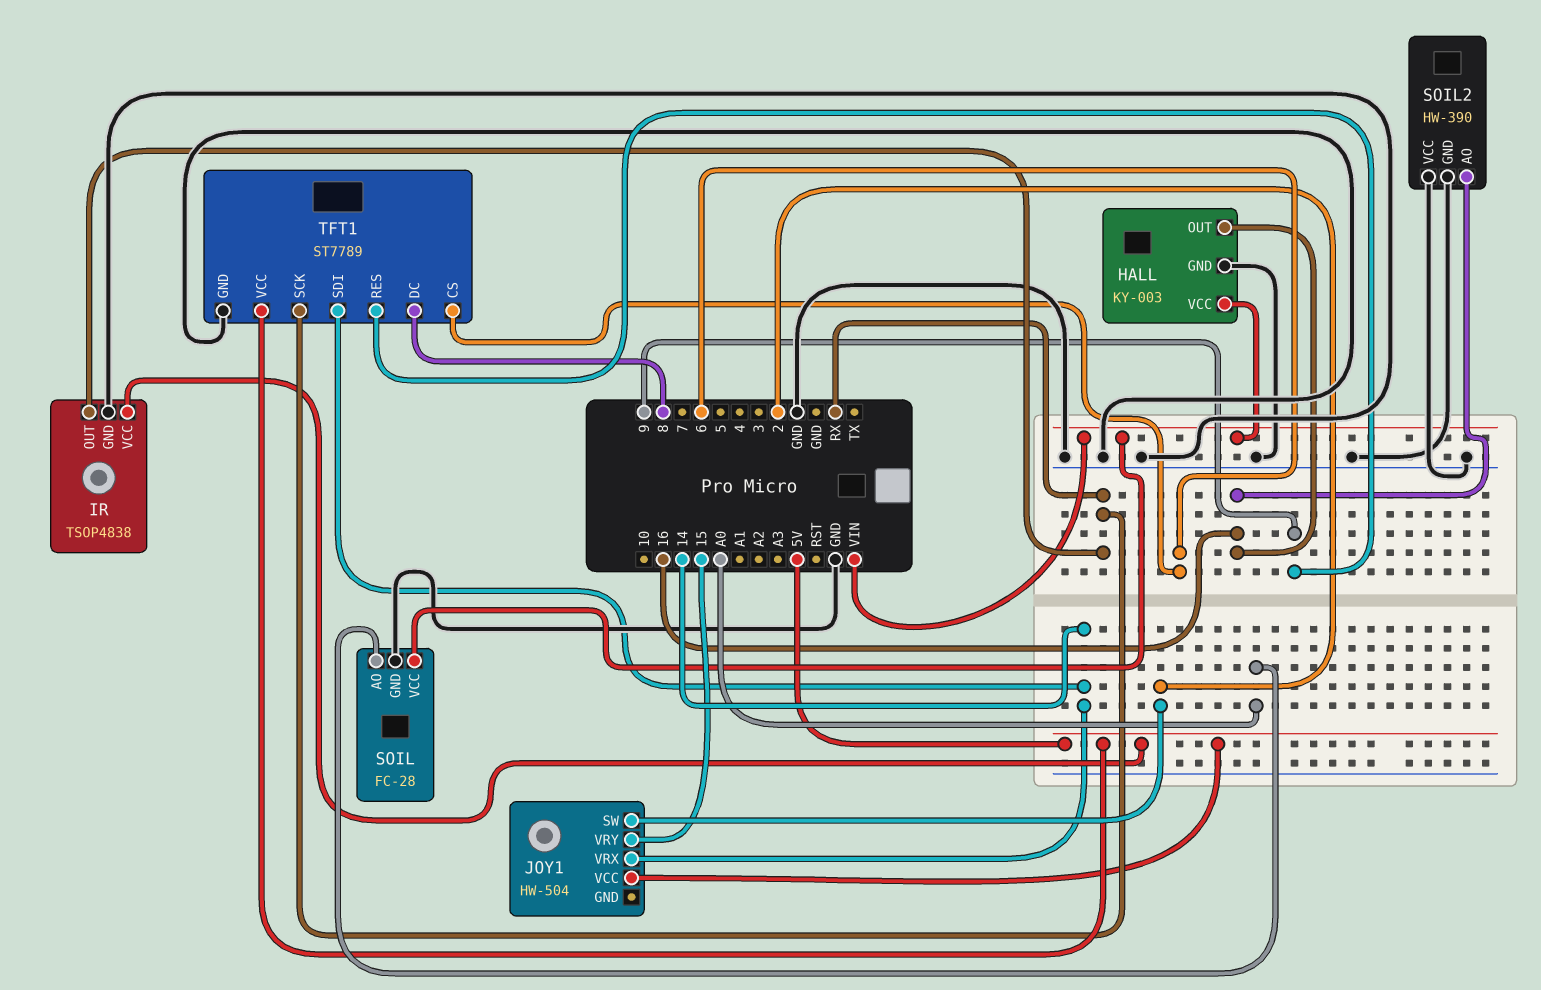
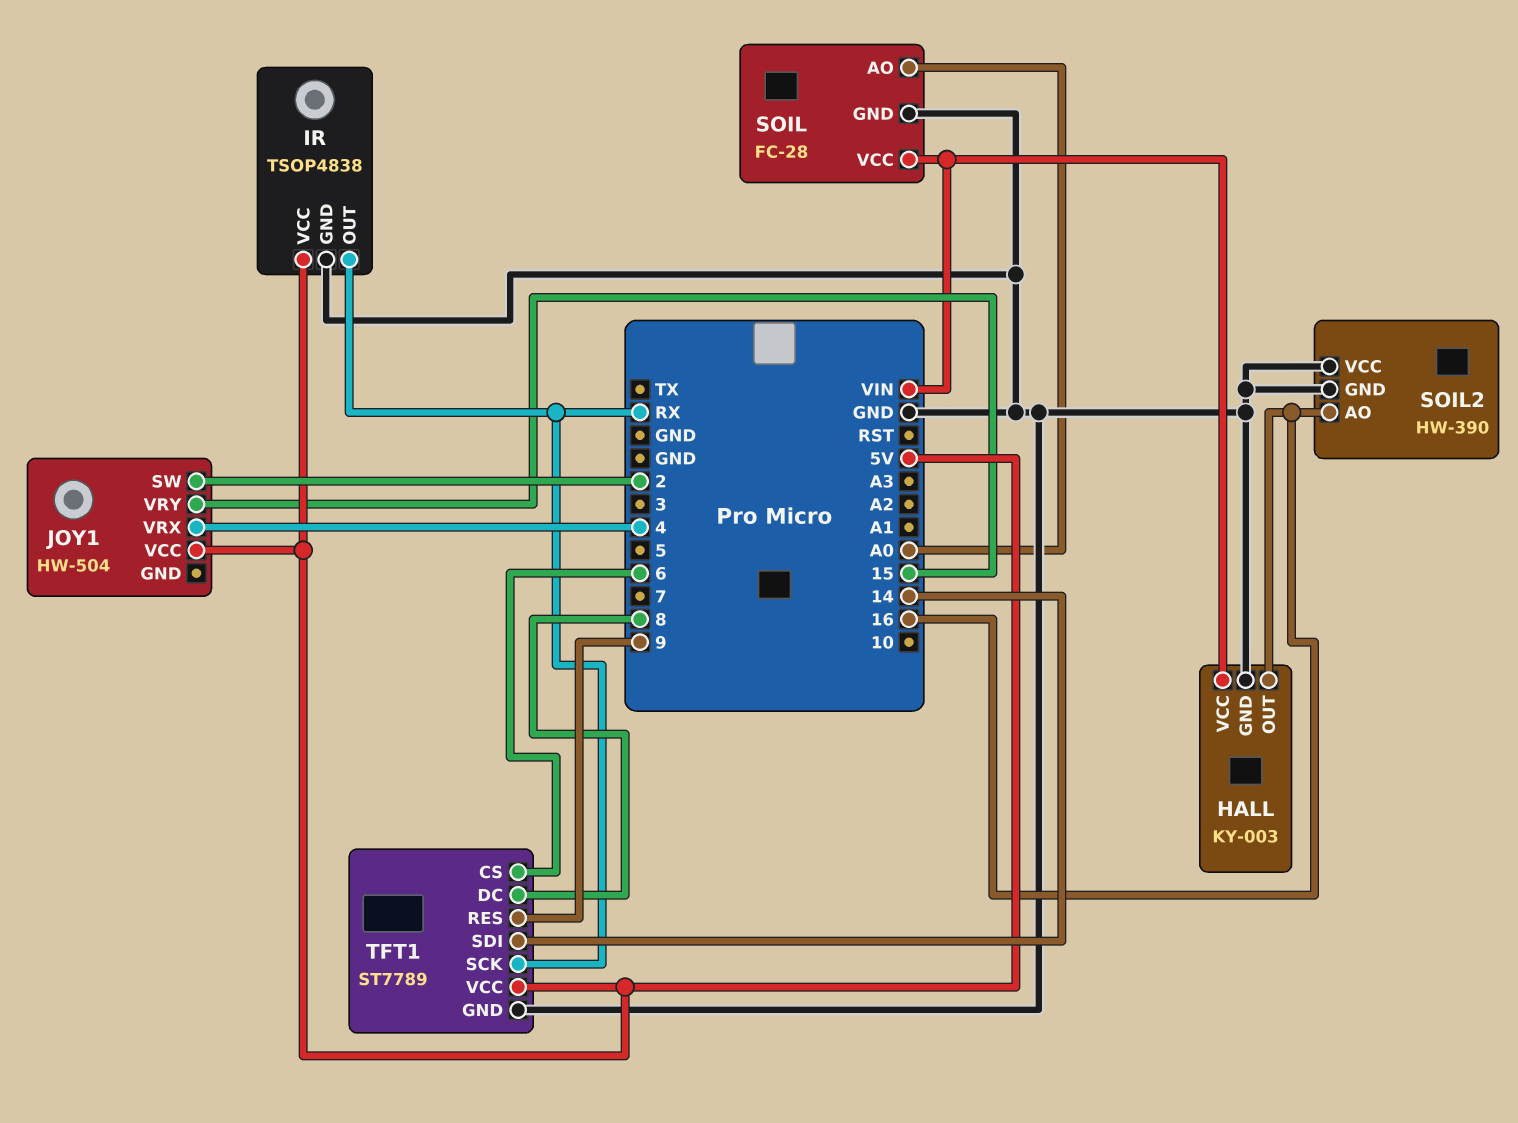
JOY1 pin VRX: 14 -> 4

